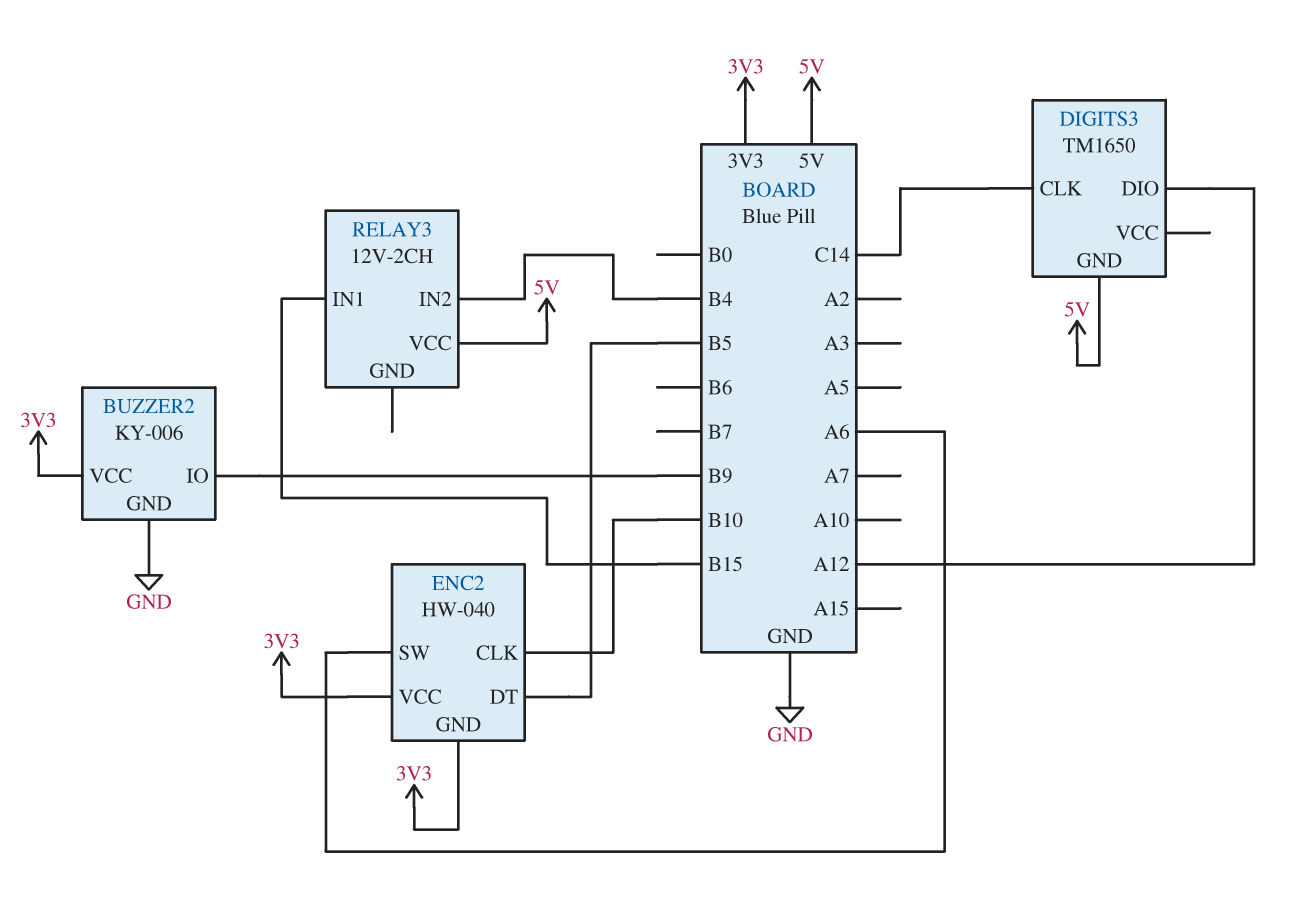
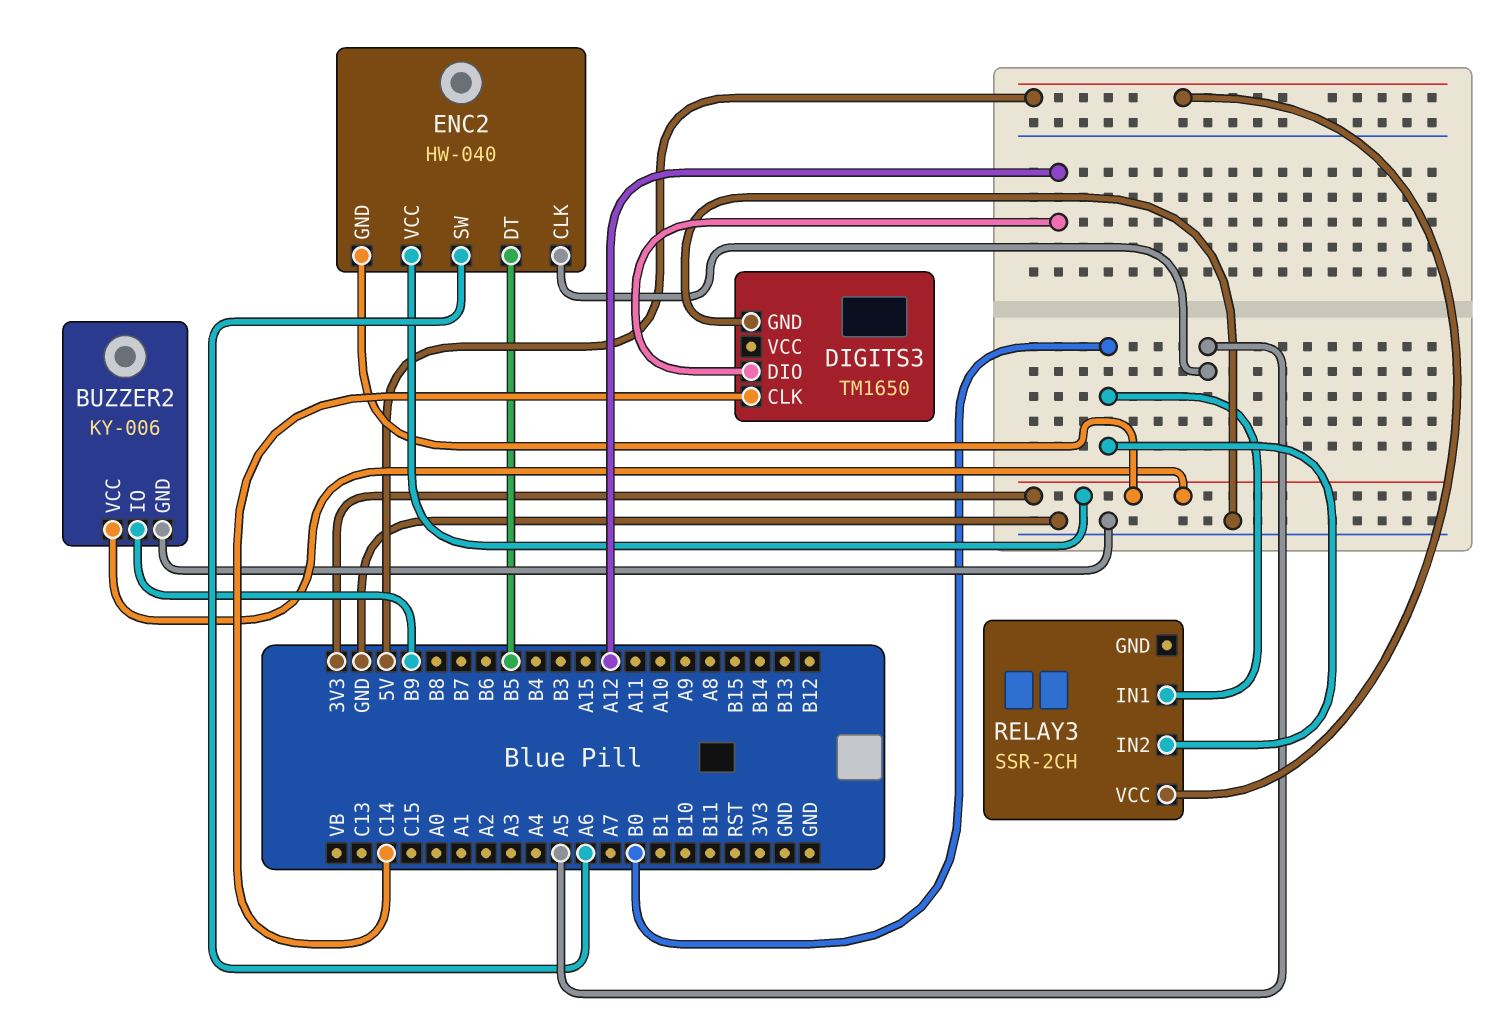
DIGITS3 pin GND: 5V -> GND
ENC2 pin CLK: B10 -> A5
RELAY3: 12V-2CH -> SSR-2CH
RELAY3 pin IN1: B15 -> B0
RELAY3 pin IN2: B4 -> B0

